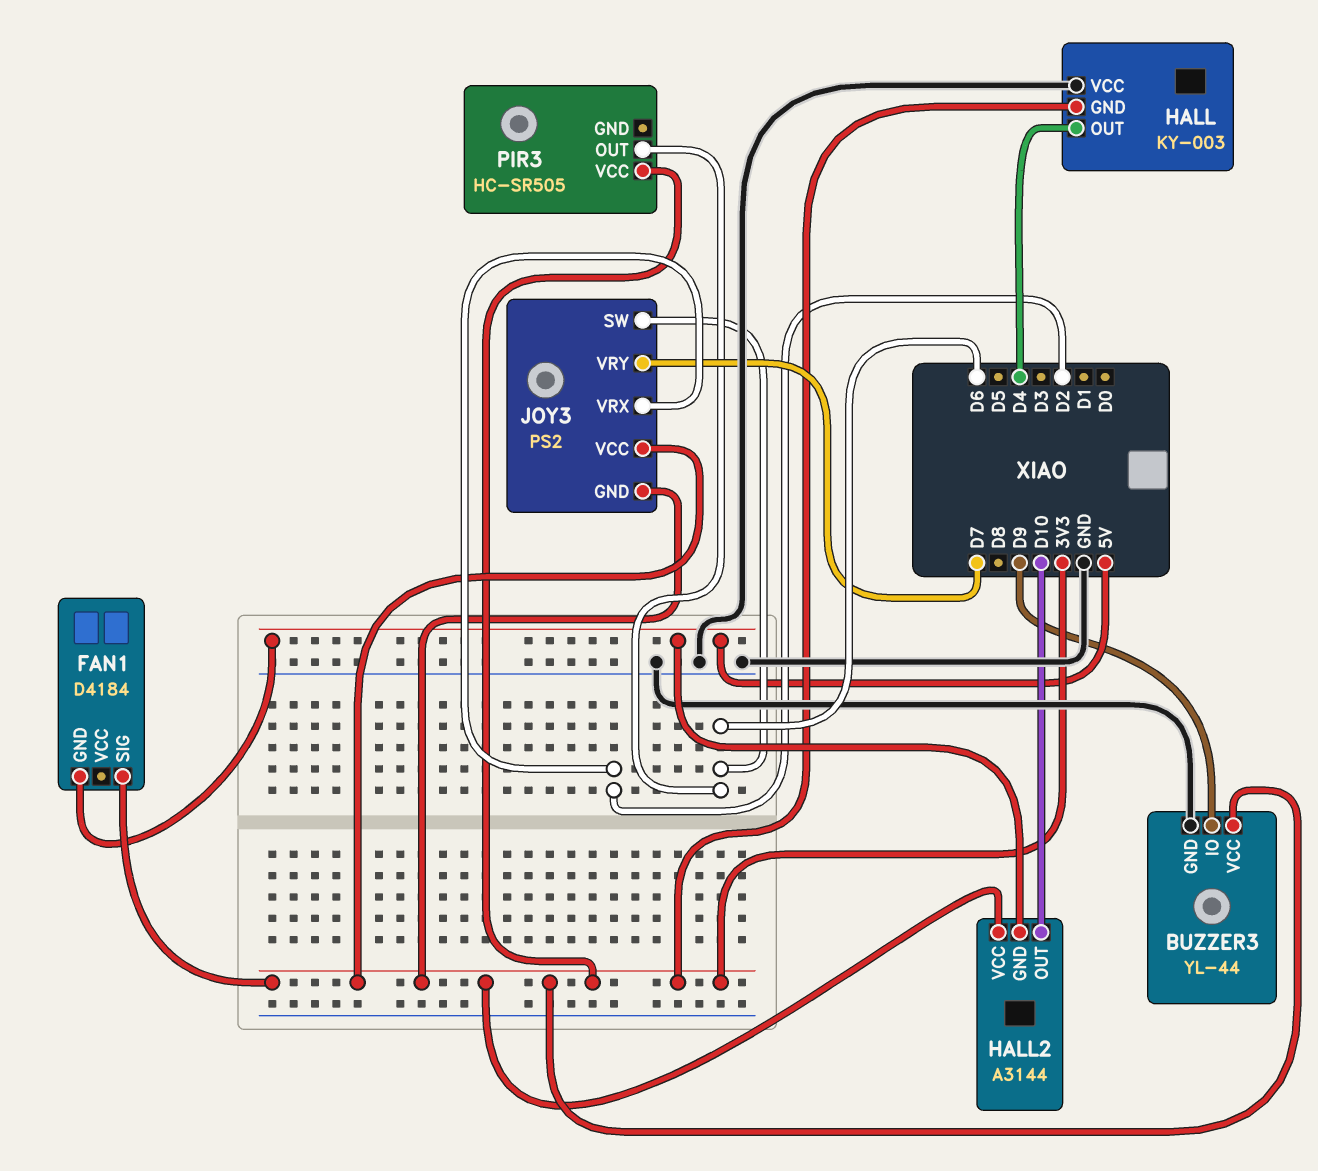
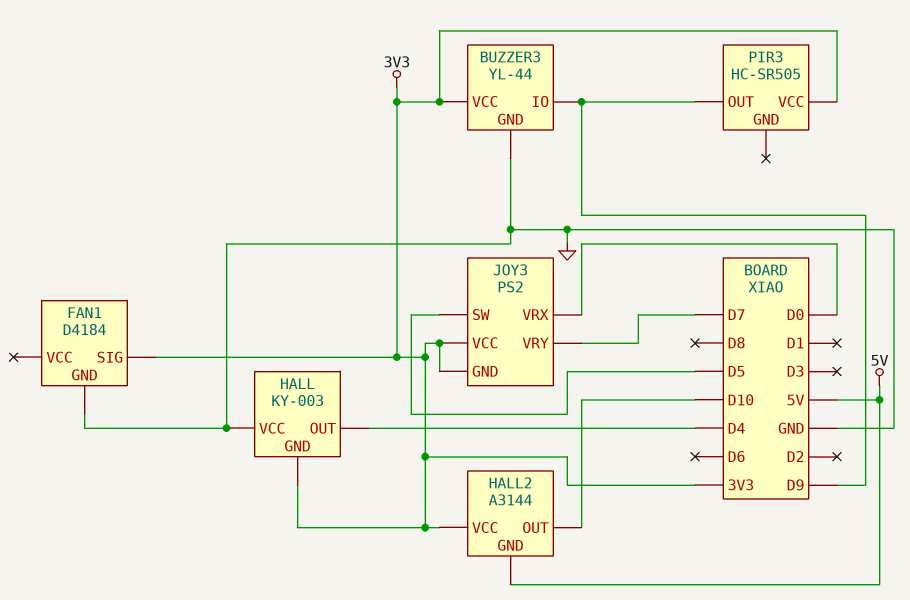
FAN1 pin GND: 5V -> GND
JOY3 pin SW: D6 -> D5
JOY3 pin VRX: D2 -> D0
PIR3 pin OUT: D6 -> D9

